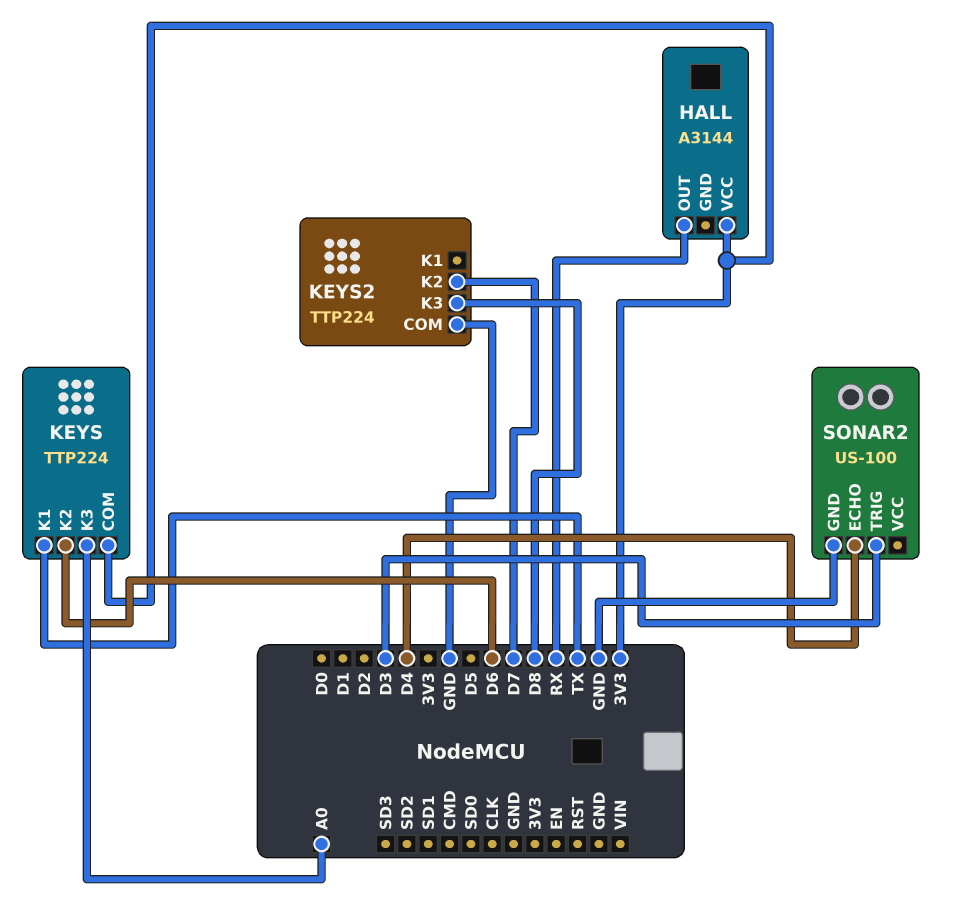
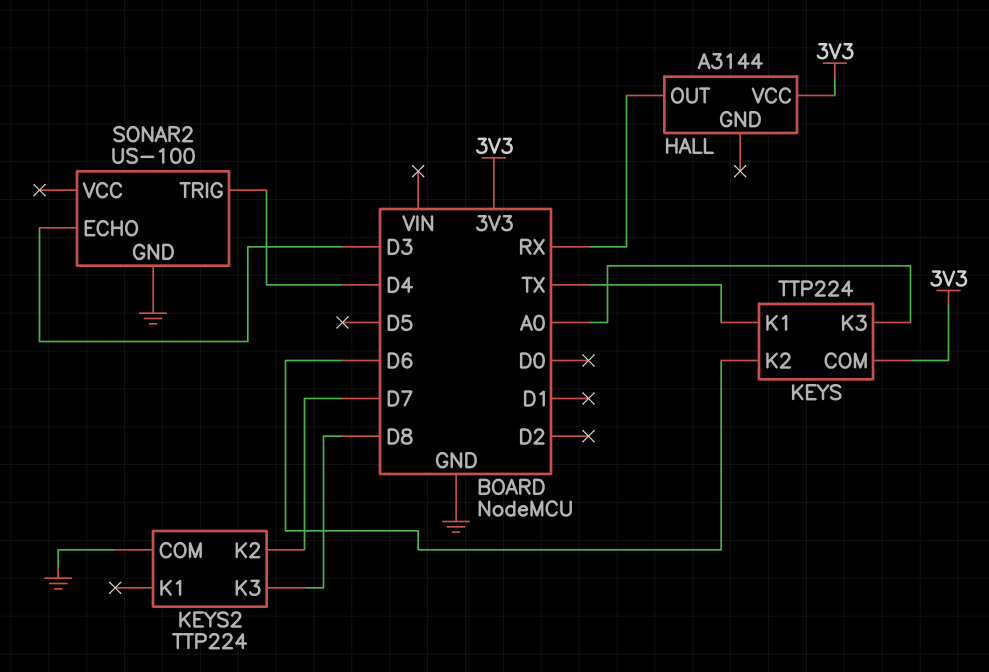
SONAR2 pin ECHO: D4 -> D3
SONAR2 pin TRIG: D3 -> D4

